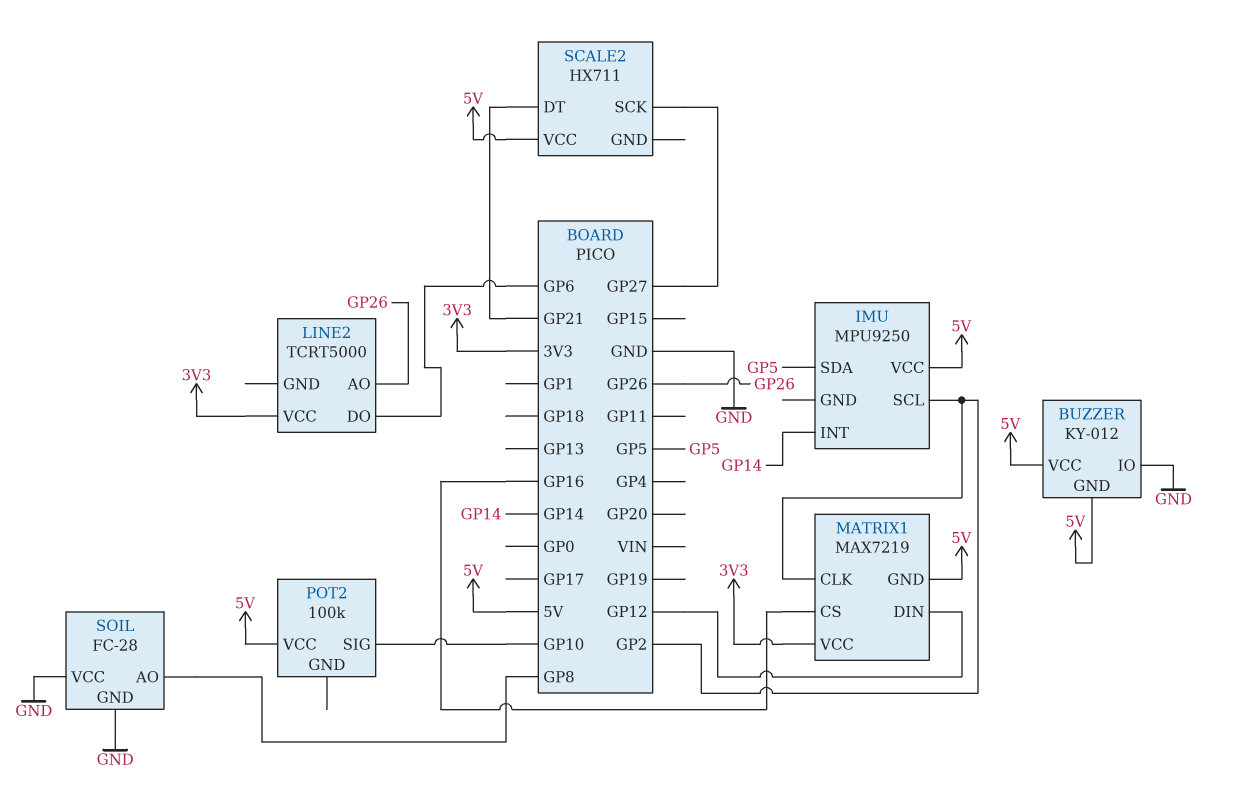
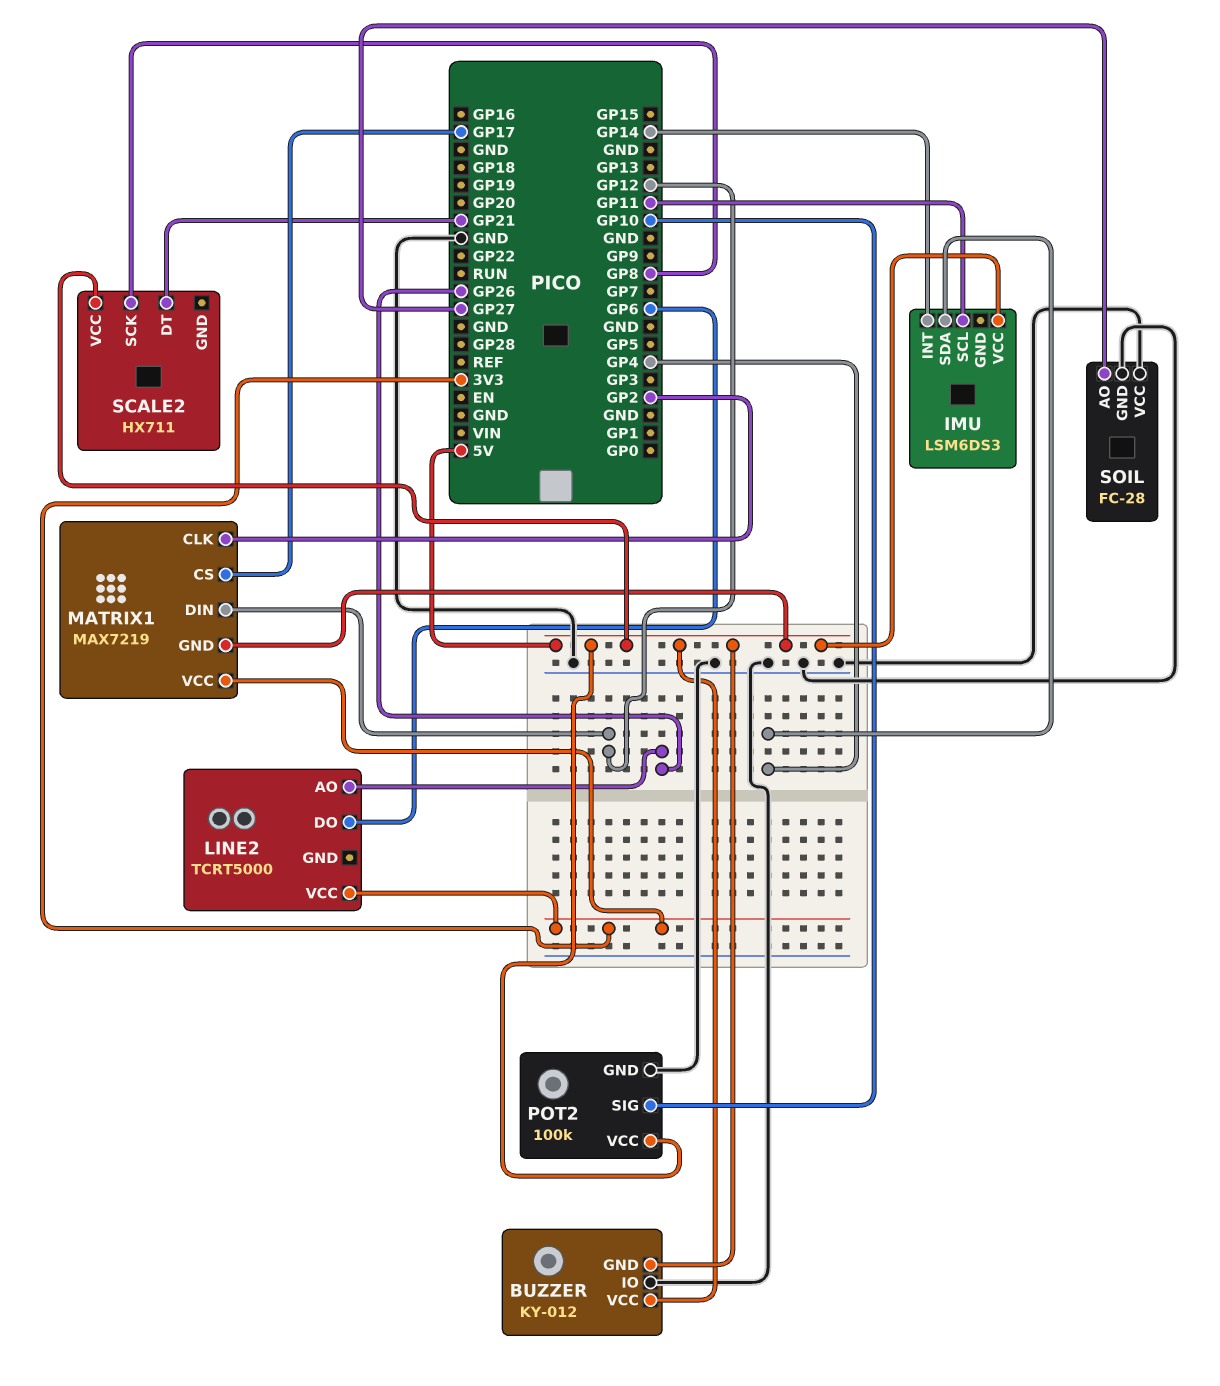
IMU: MPU9250 -> LSM6DS3
IMU pin SCL: GP2 -> GP11
IMU pin SDA: GP5 -> GP4
MATRIX1 pin CS: GP16 -> GP17
POT2 pin GND: none -> GND
SCALE2 pin SCK: GP27 -> GP8
SOIL pin AO: GP8 -> GP27

